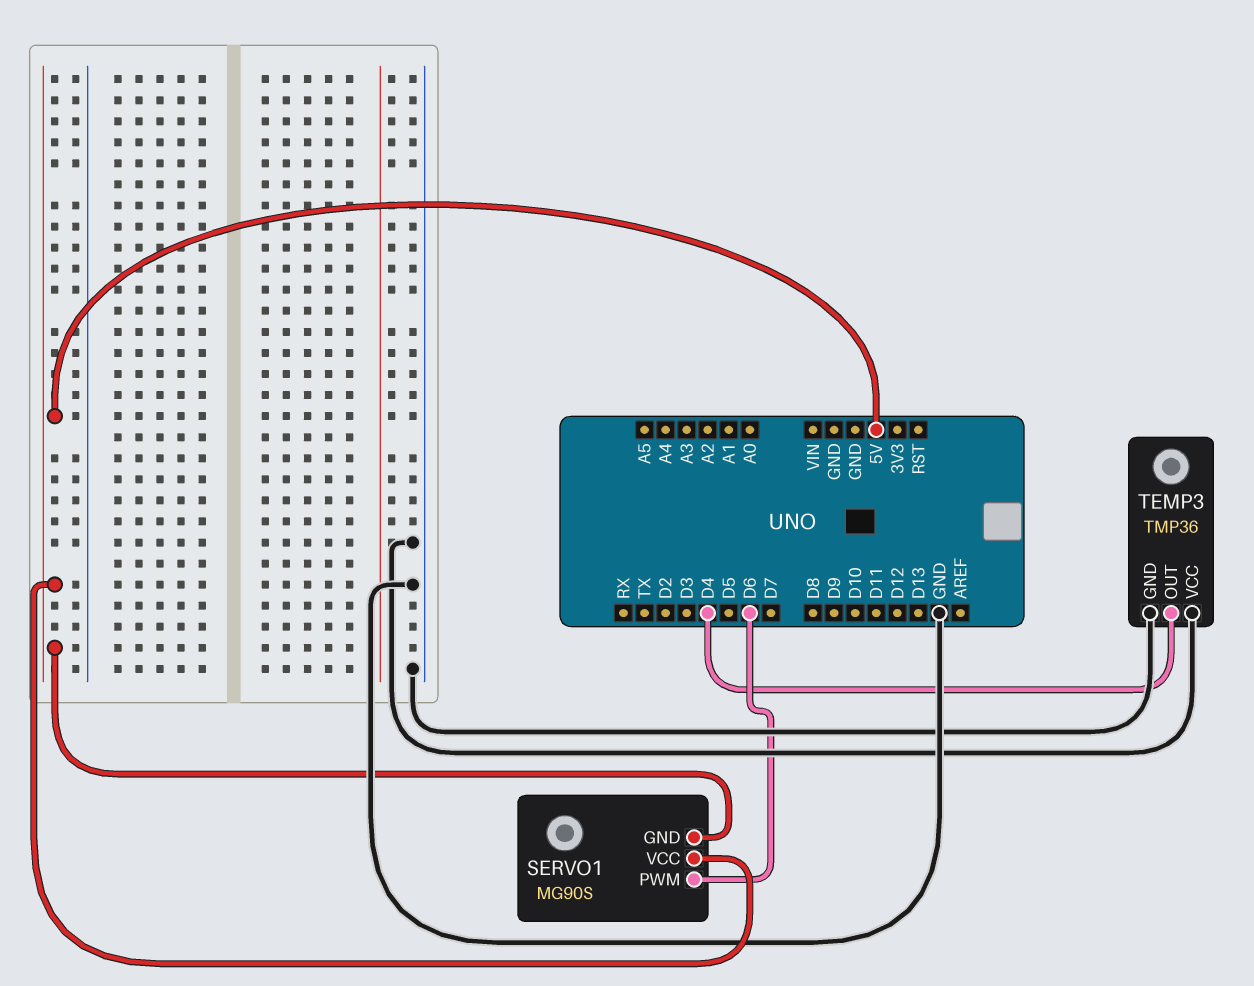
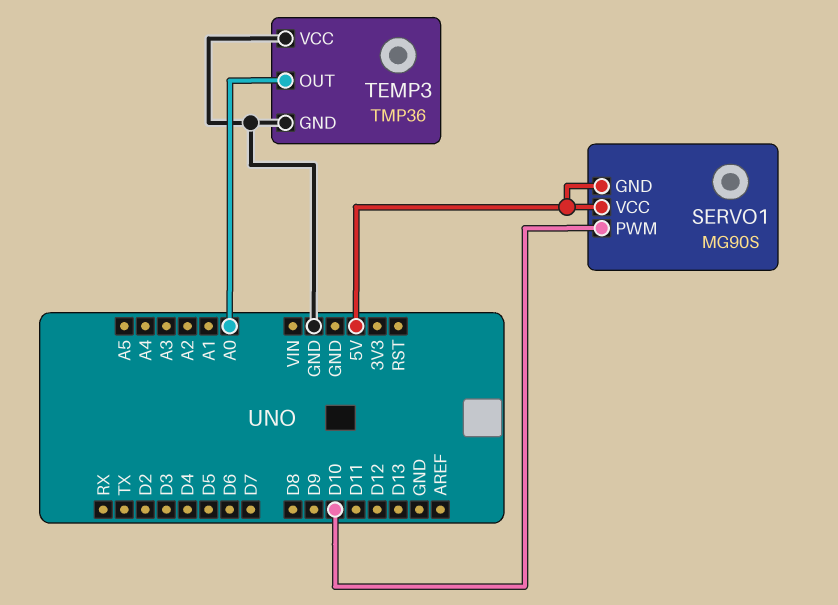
SERVO1 pin PWM: D6 -> D10
TEMP3 pin OUT: D4 -> A0

